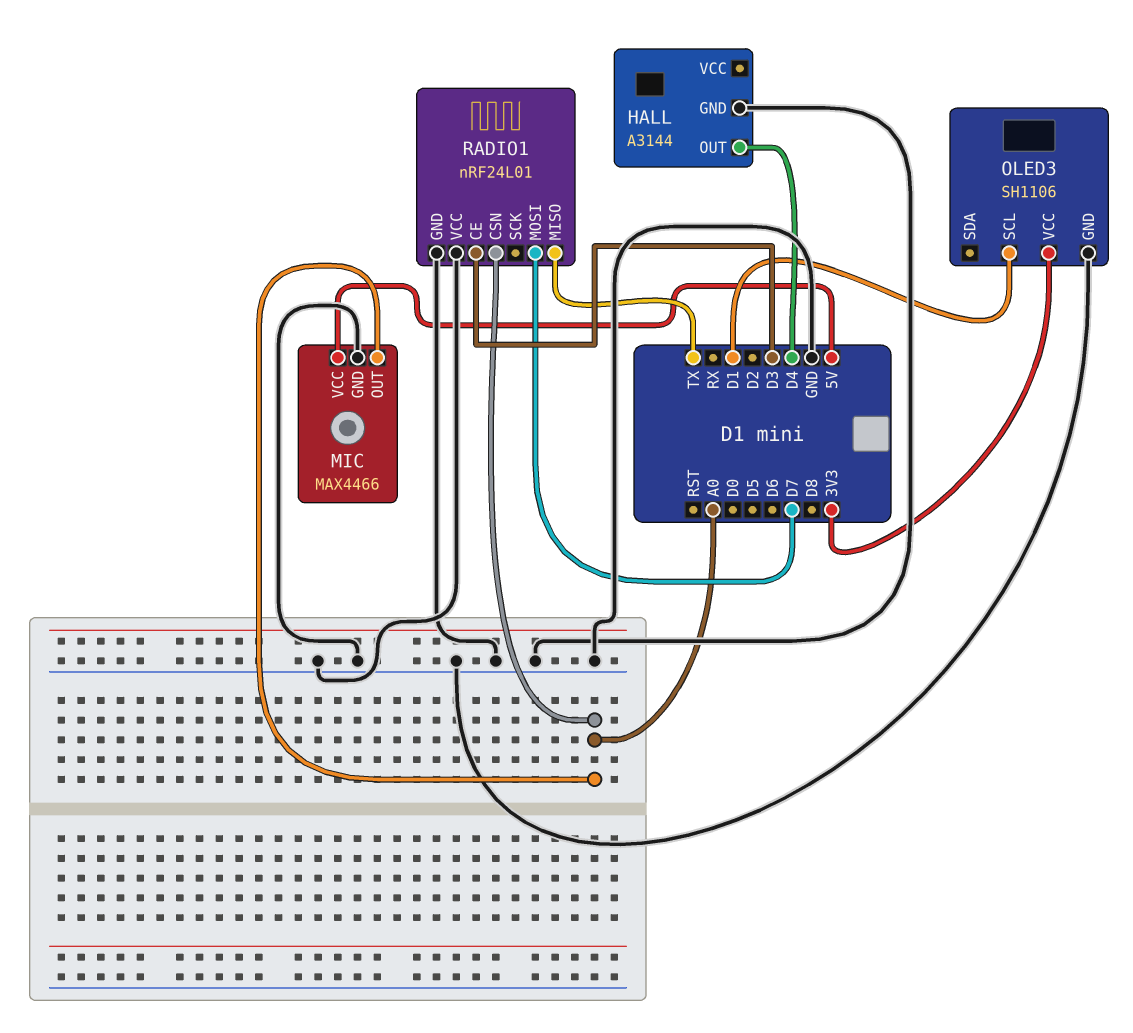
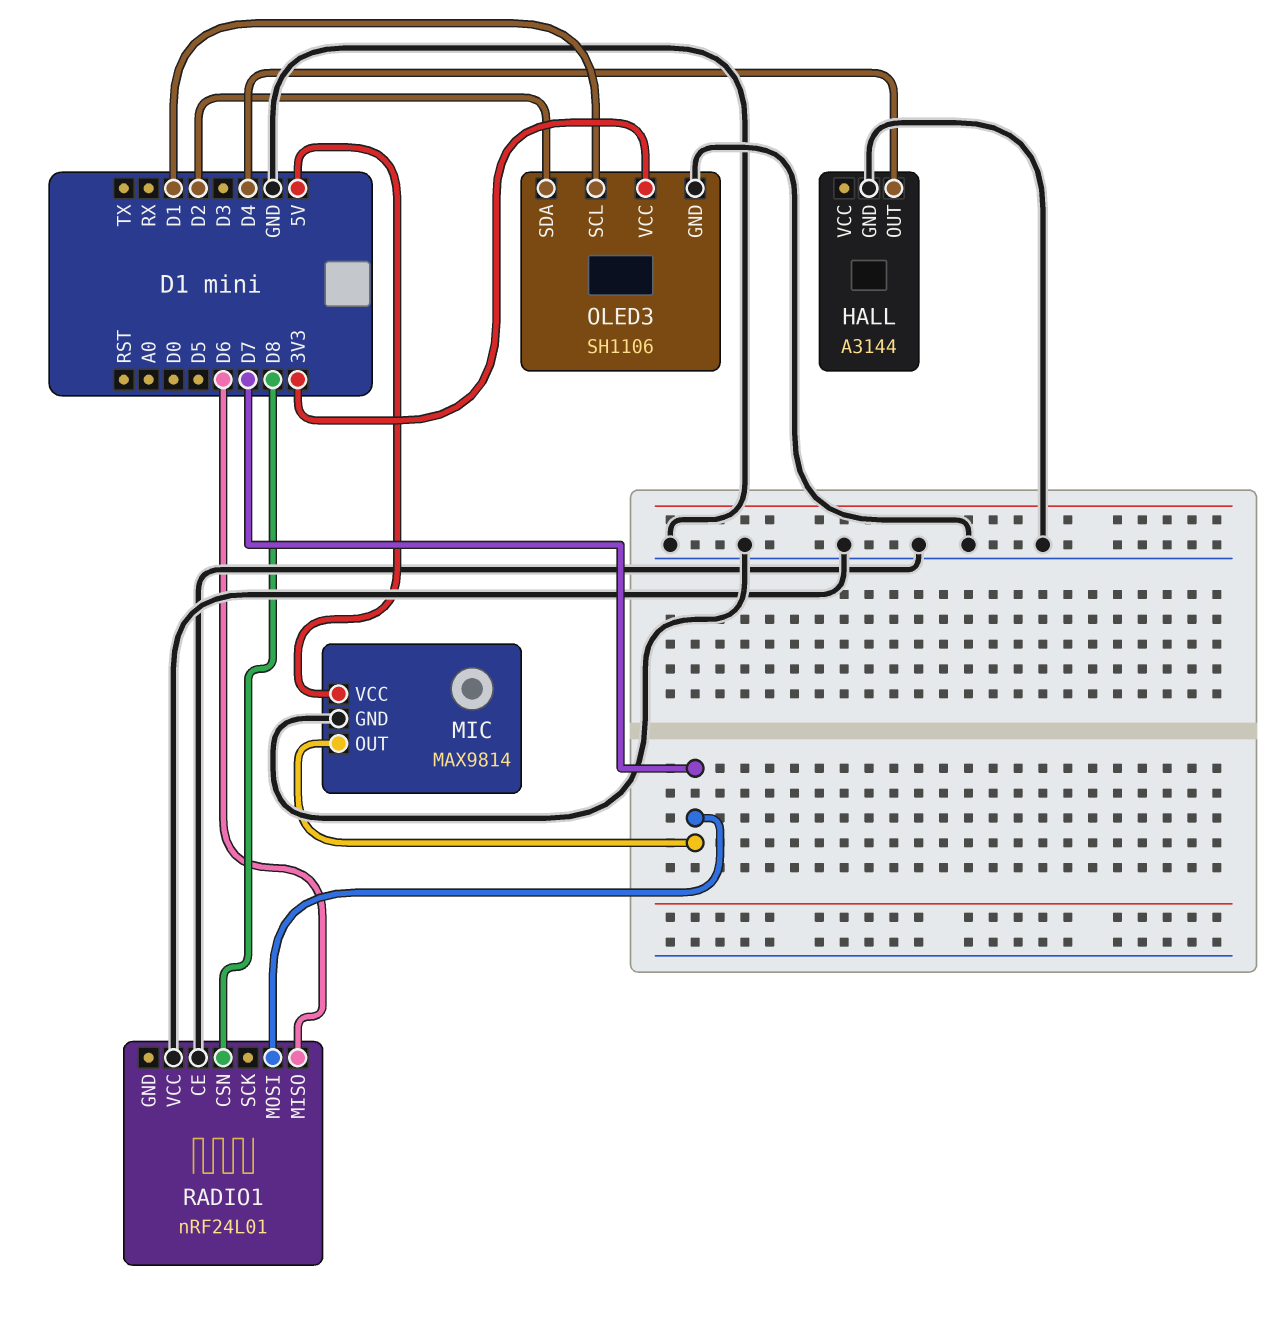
MIC: MAX4466 -> MAX9814
MIC pin OUT: A0 -> D7
OLED3 pin SDA: none -> D2
RADIO1 pin CE: D3 -> GND
RADIO1 pin CSN: A0 -> D8
RADIO1 pin GND: GND -> none
RADIO1 pin MISO: TX -> D6

